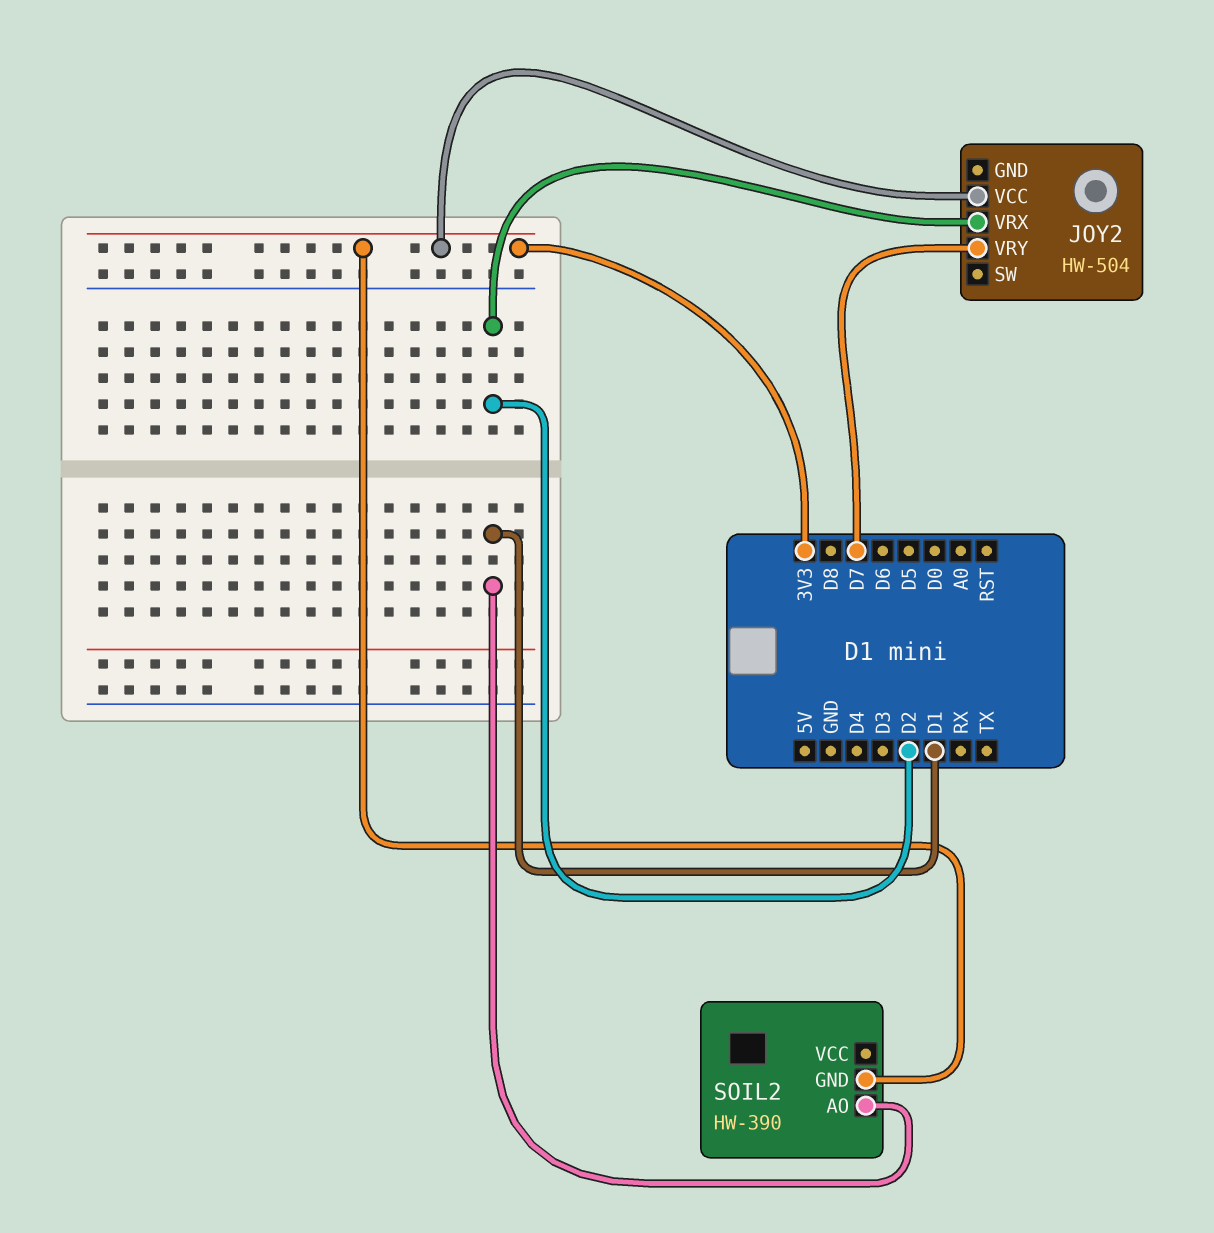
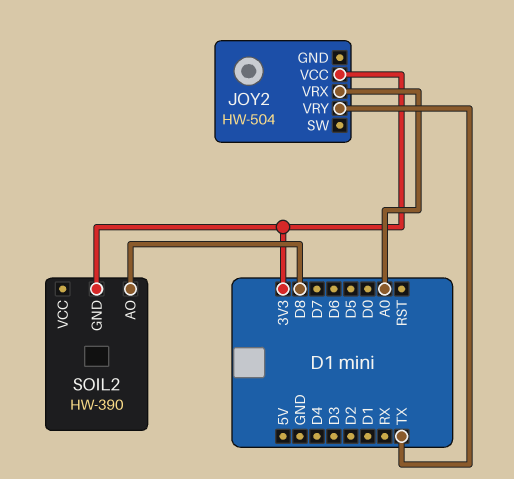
JOY2 pin VRX: D2 -> A0
JOY2 pin VRY: D7 -> TX
SOIL2 pin AO: D1 -> D8

